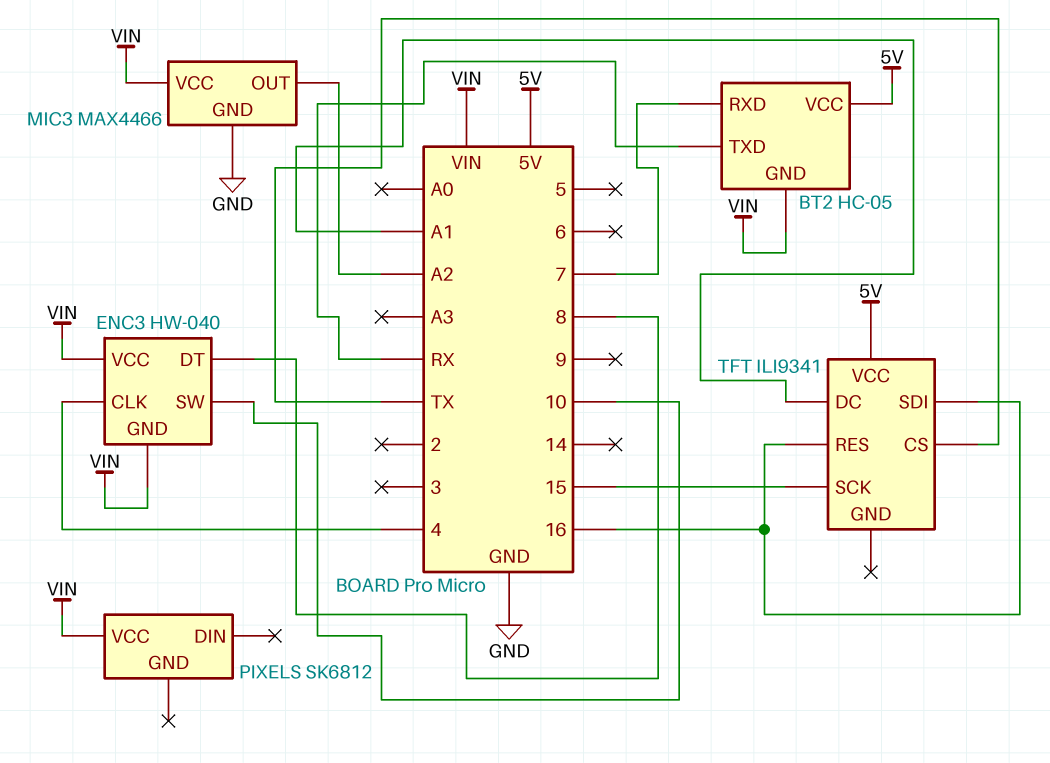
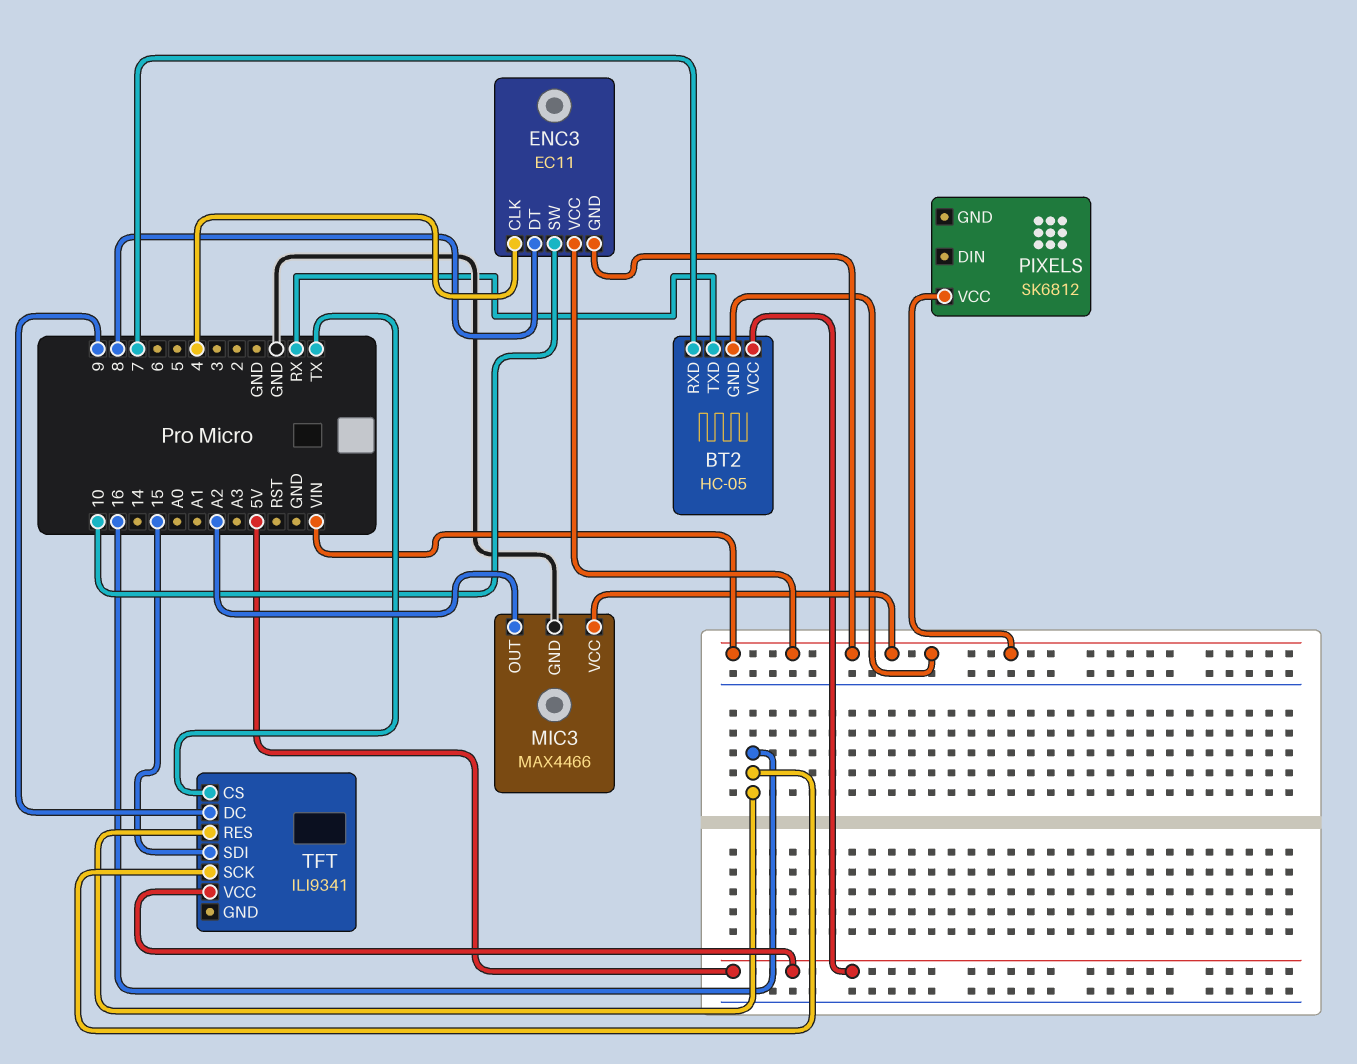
ENC3: HW-040 -> EC11
TFT pin DC: A1 -> 9
TFT pin SCK: 15 -> 16
TFT pin SDI: 16 -> 15

